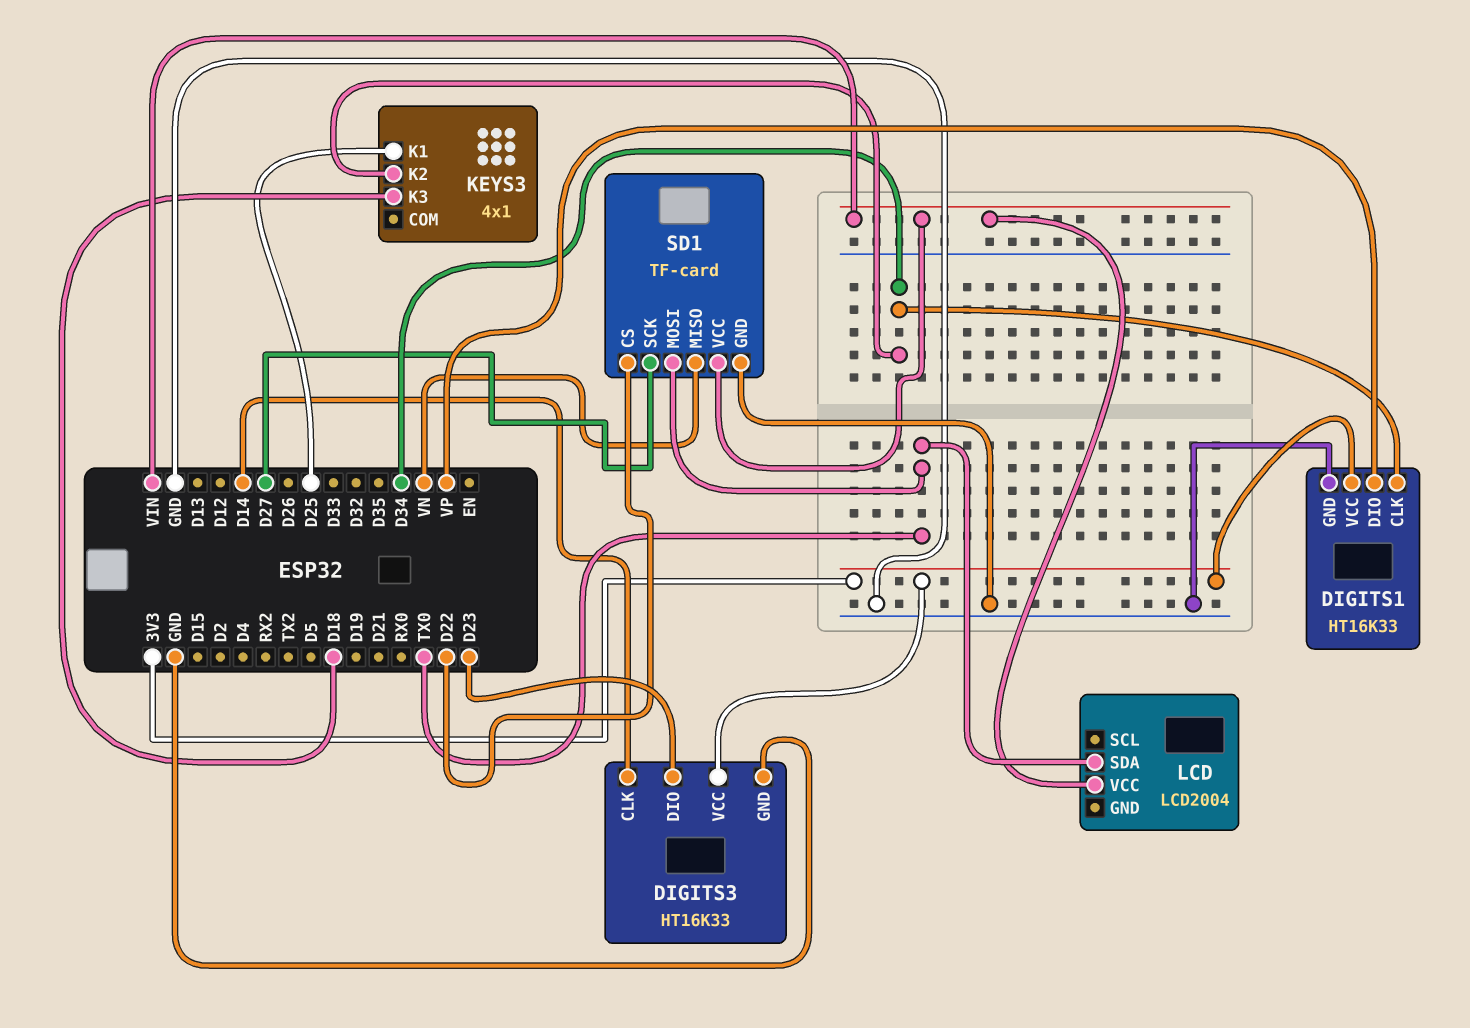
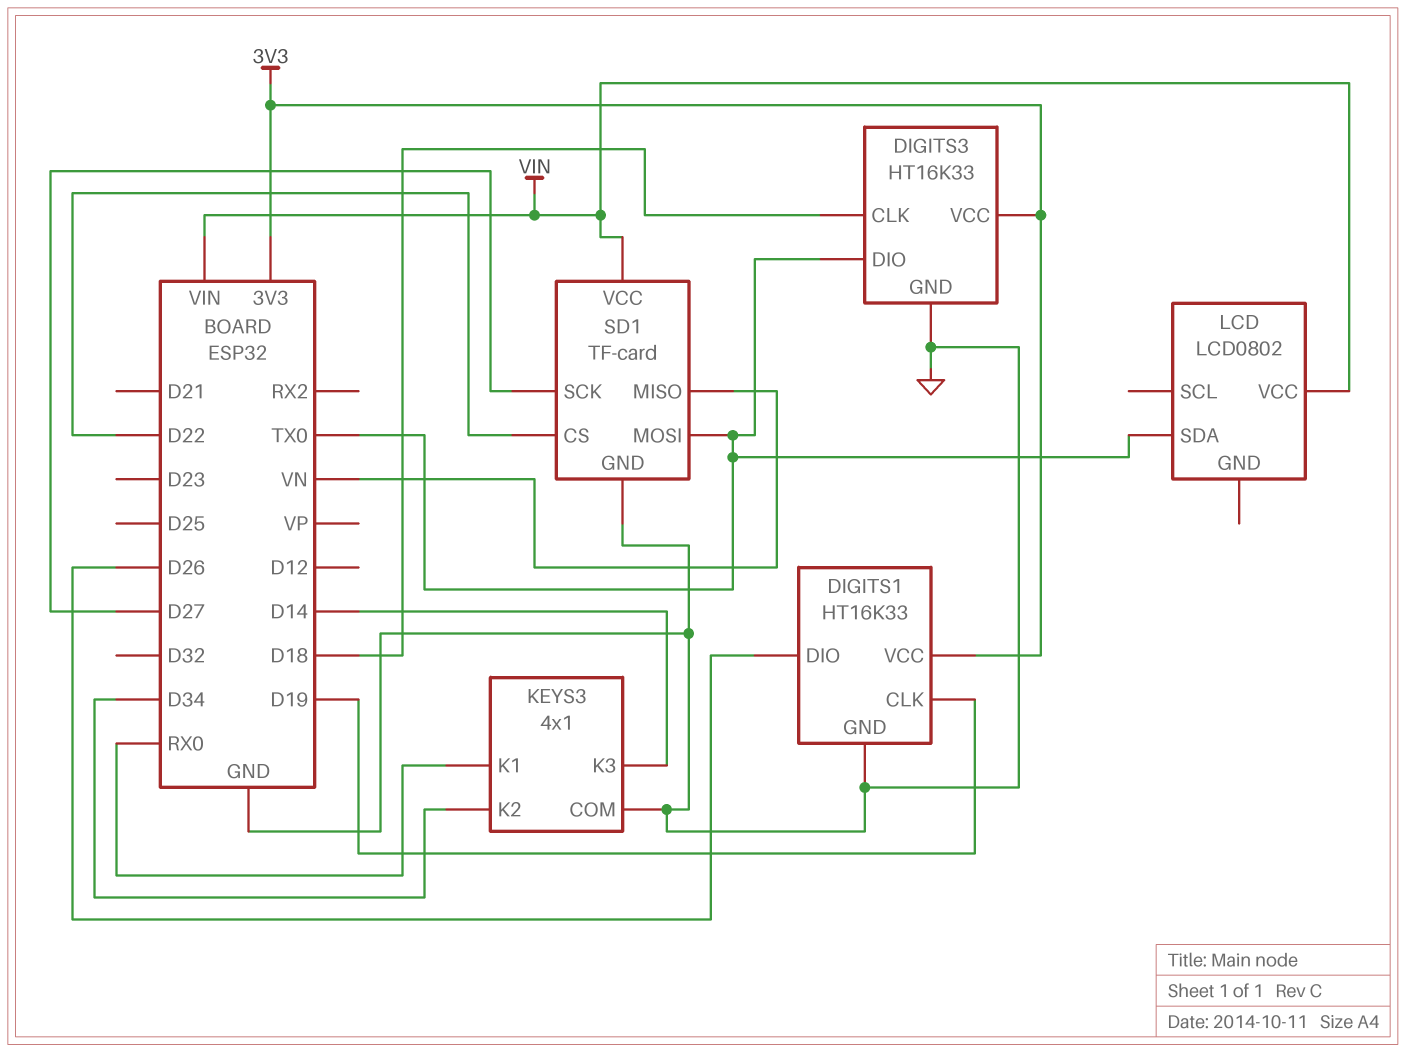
DIGITS1 pin CLK: D34 -> D19
DIGITS1 pin DIO: VP -> D26
DIGITS3 pin CLK: D14 -> D18
DIGITS3 pin DIO: D23 -> TX0
KEYS3 pin COM: none -> GND
KEYS3 pin K1: D25 -> RX0
KEYS3 pin K3: D18 -> D14
LCD: LCD2004 -> LCD0802

